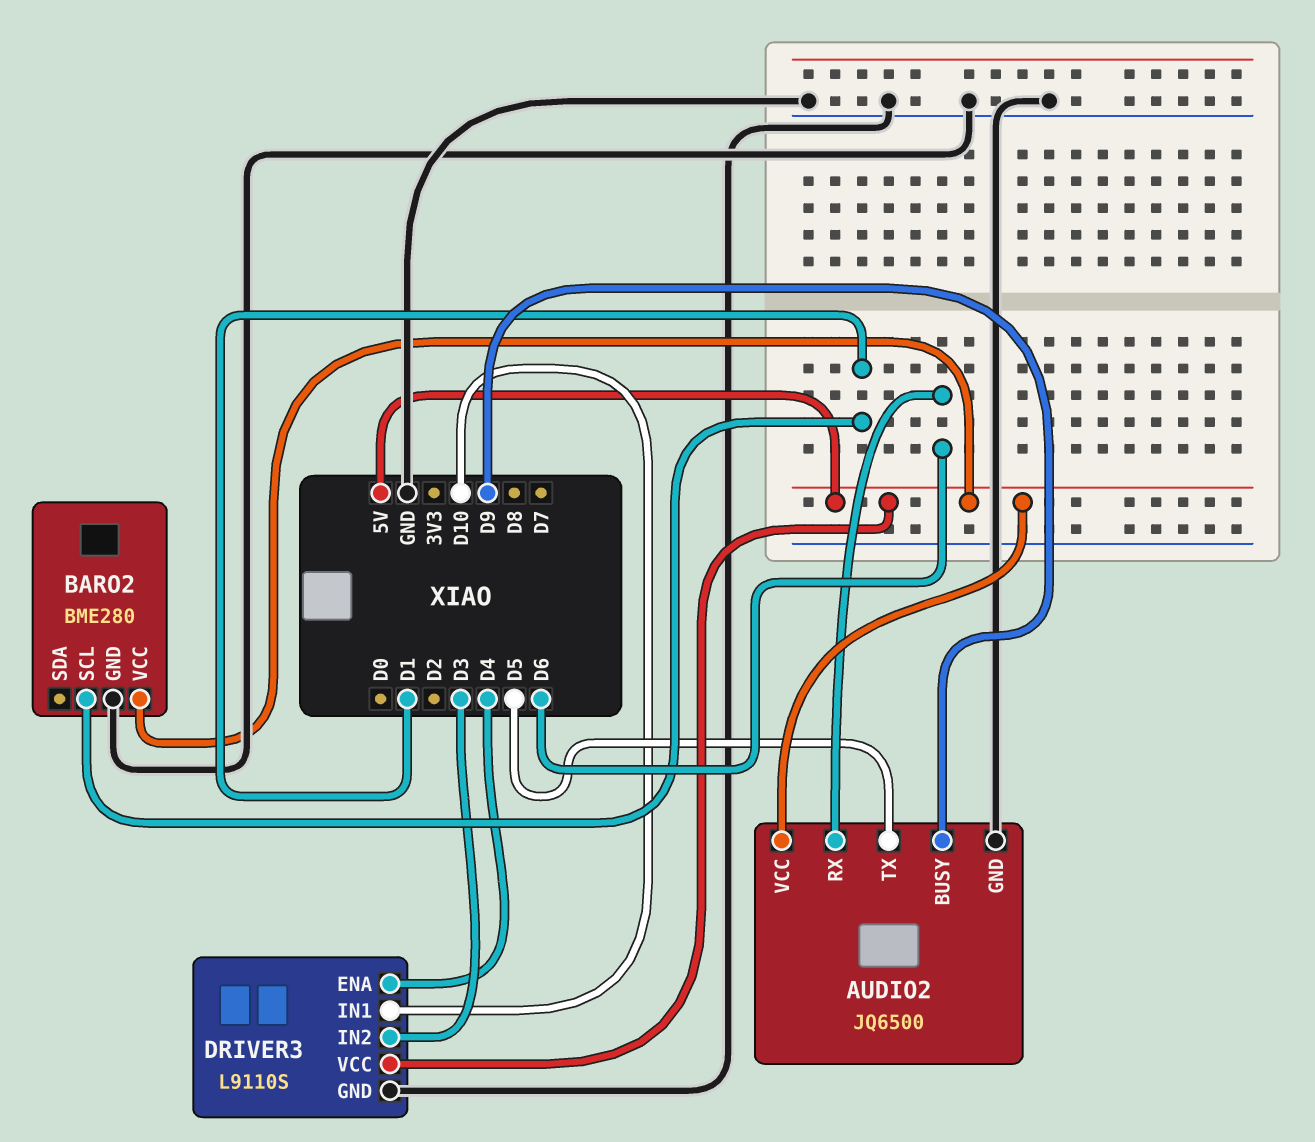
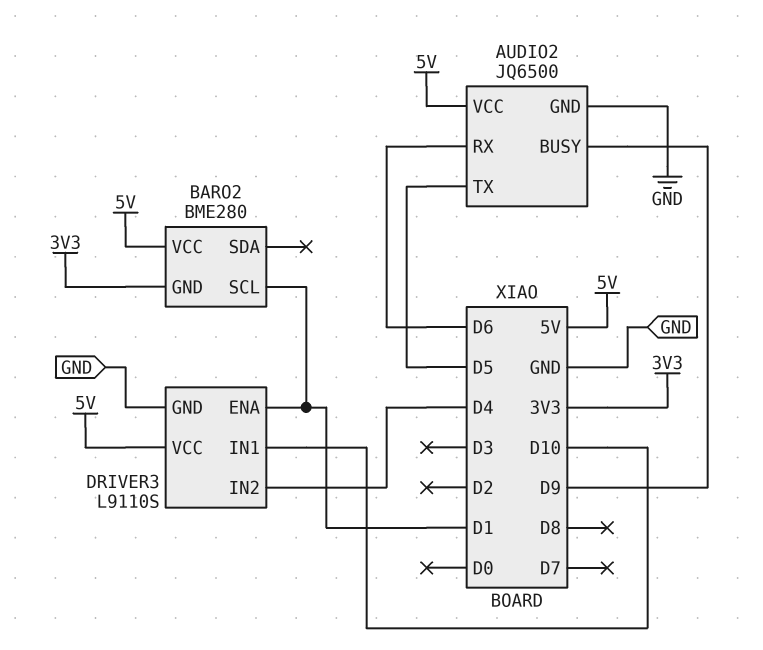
BARO2 pin GND: GND -> 3V3
DRIVER3 pin ENA: D4 -> D1
DRIVER3 pin IN2: D3 -> D4

